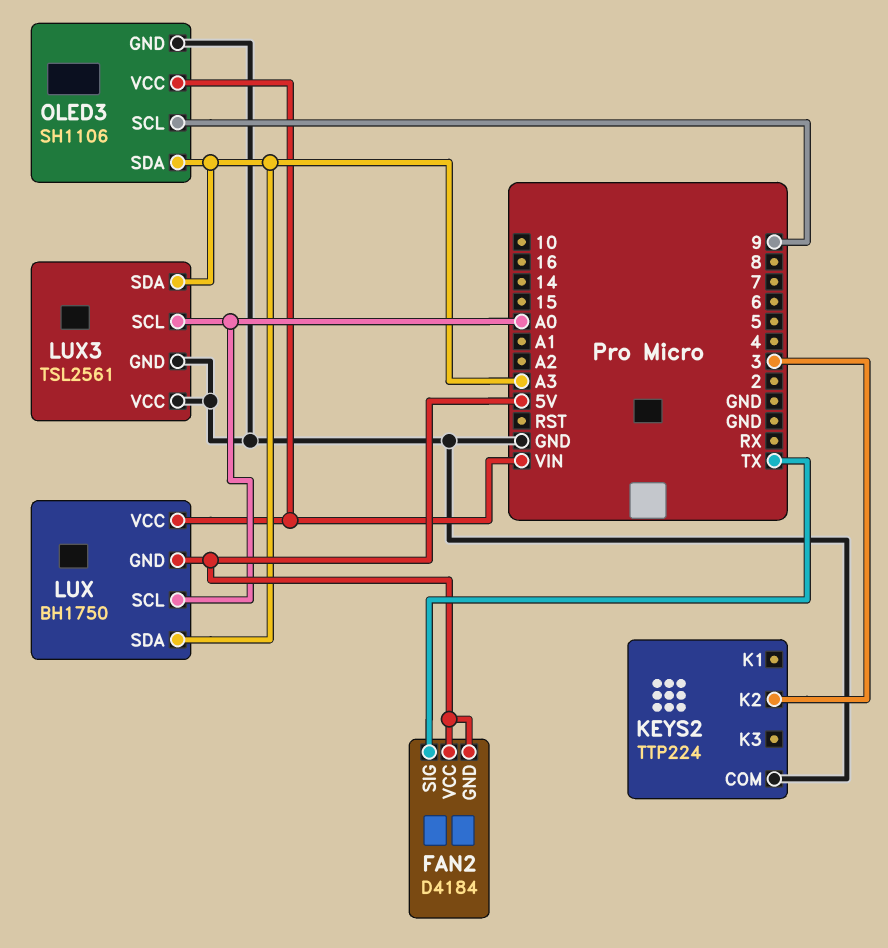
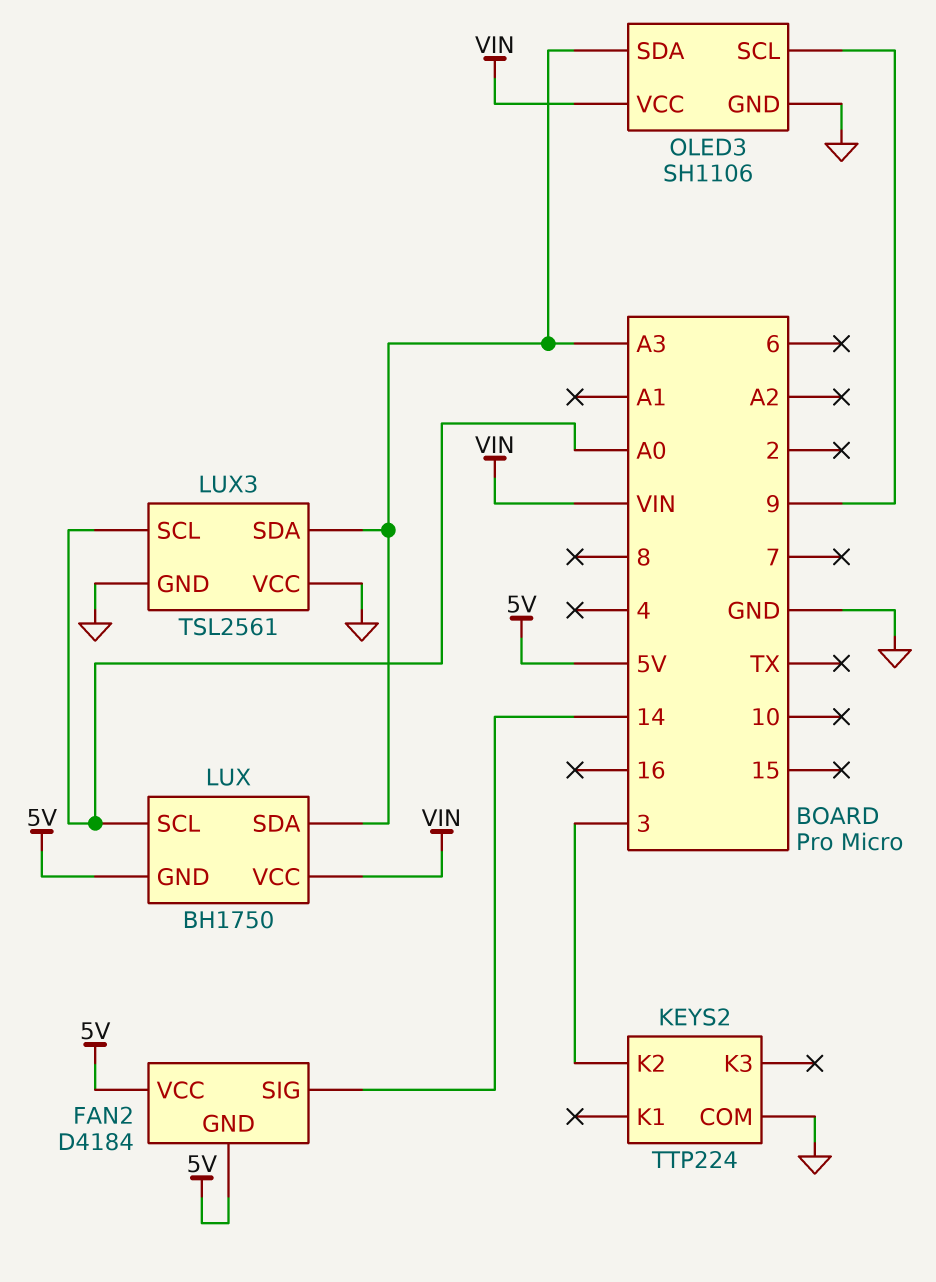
FAN2 pin SIG: TX -> 14

